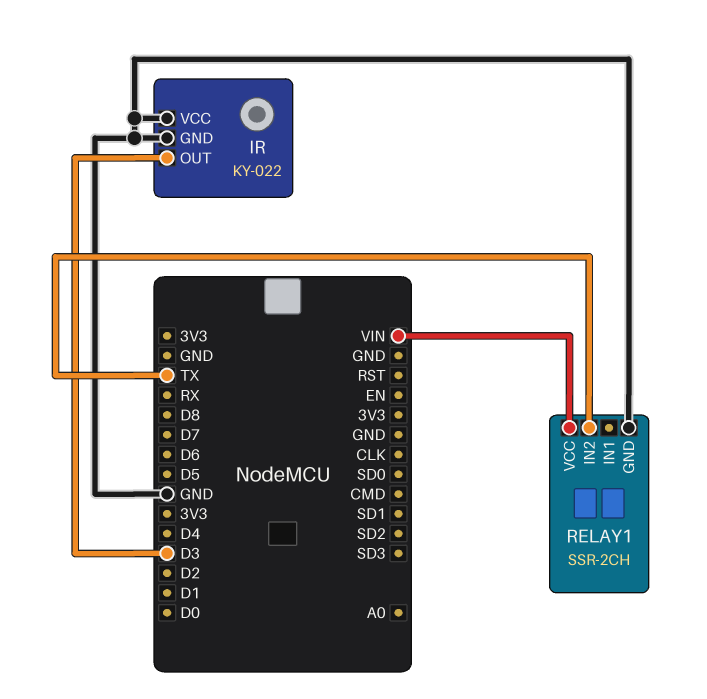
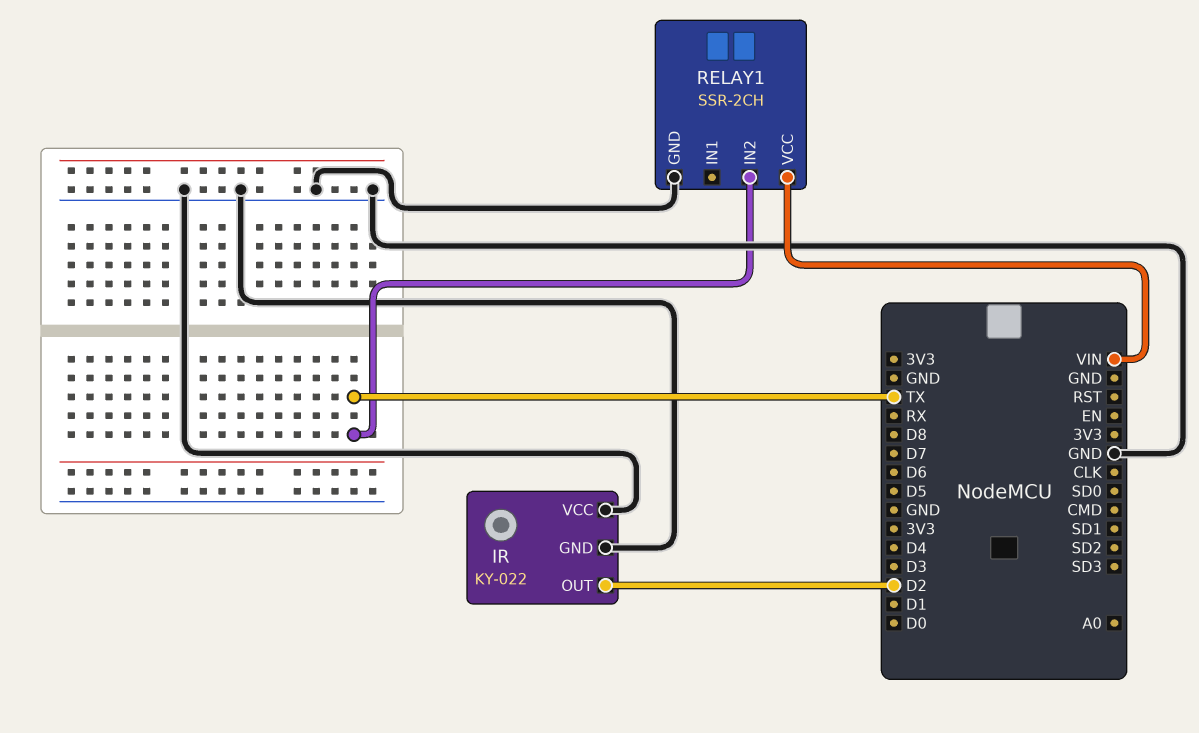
IR pin OUT: D3 -> D2

